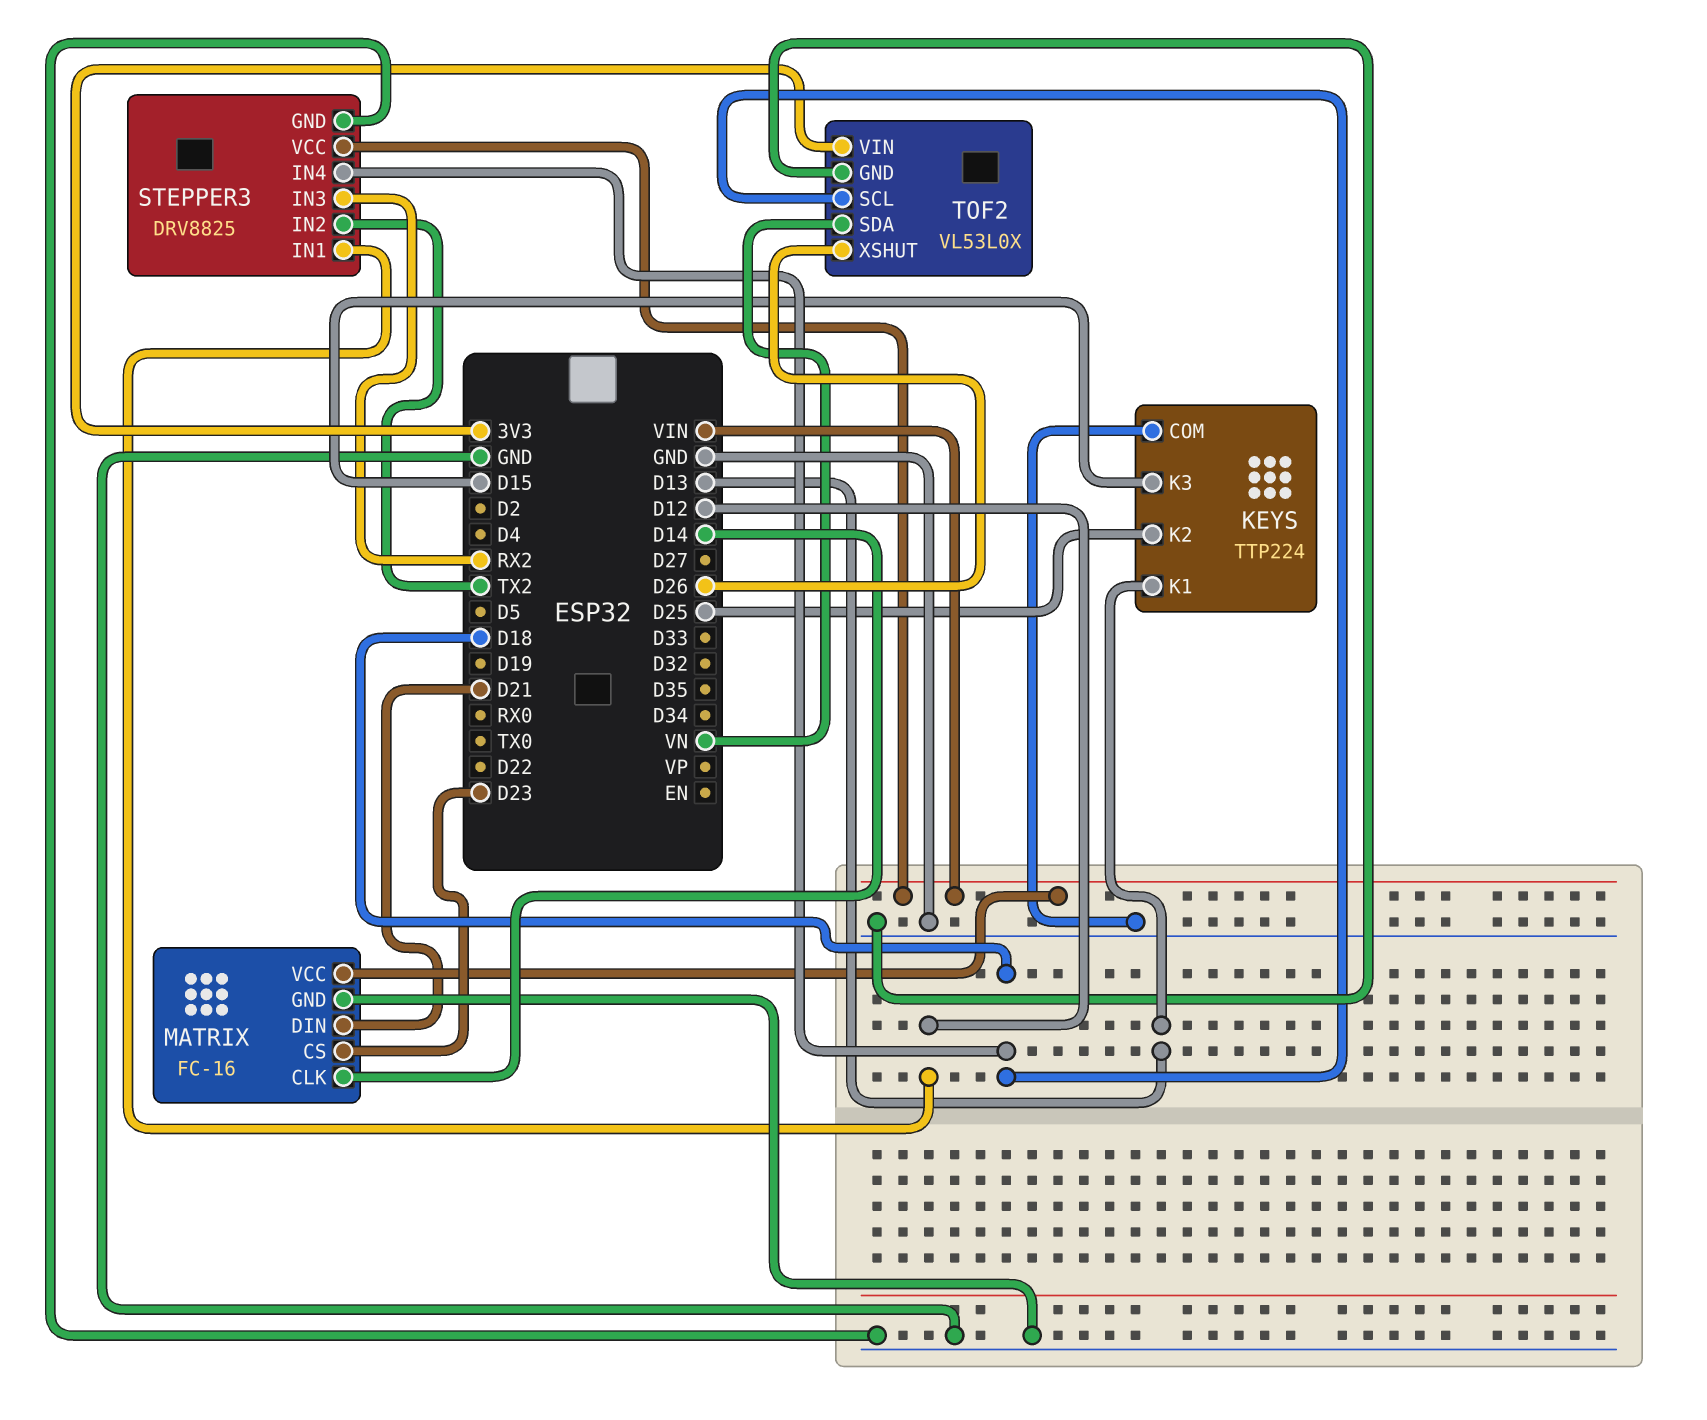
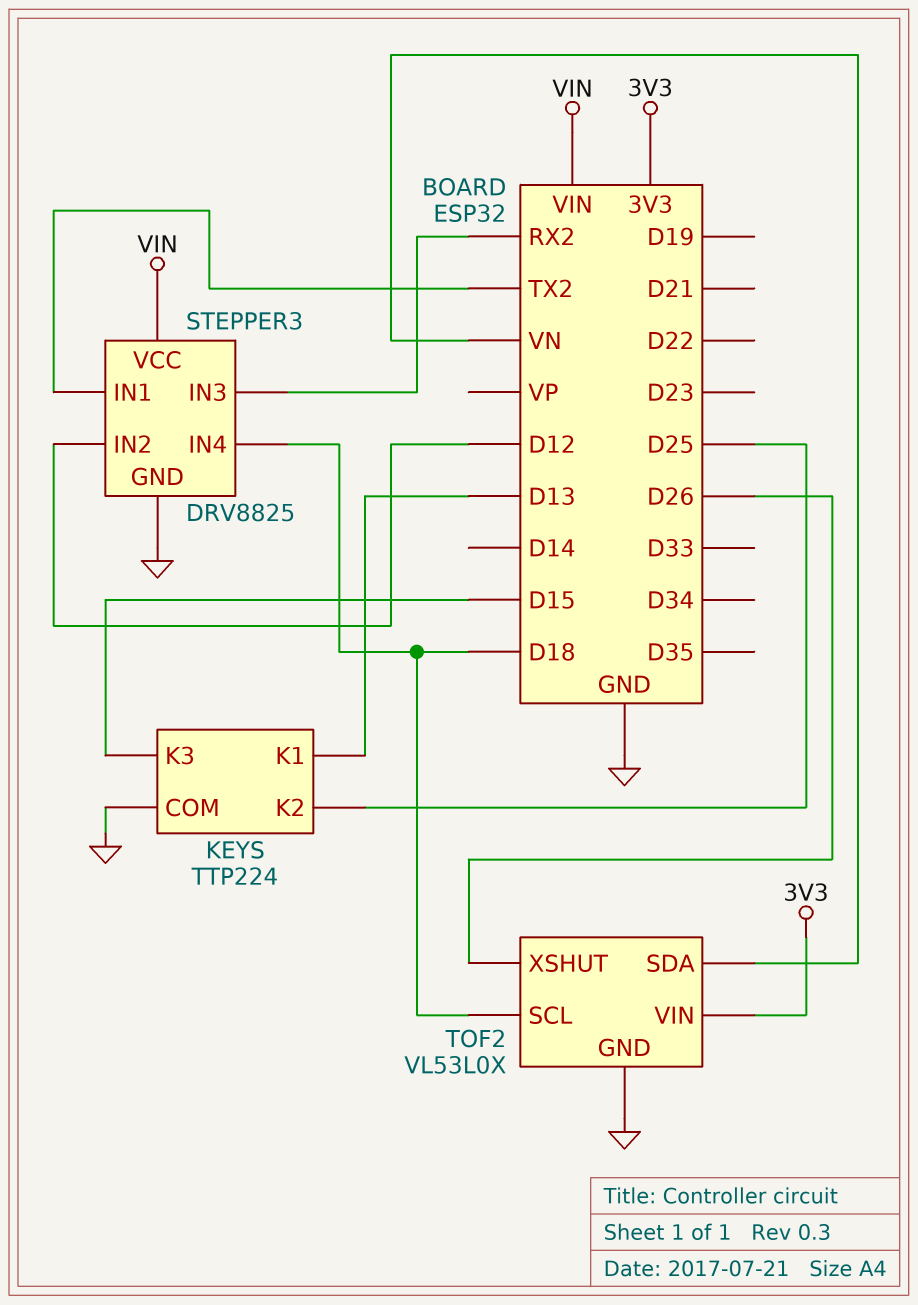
MATRIX: FC-16 -> none
MATRIX pin CLK: D14 -> none
MATRIX pin CS: D23 -> none
MATRIX pin DIN: D21 -> none
MATRIX pin GND: GND -> none
MATRIX pin VCC: VIN -> none
STEPPER3 pin IN1: D12 -> TX2
STEPPER3 pin IN2: TX2 -> D12

